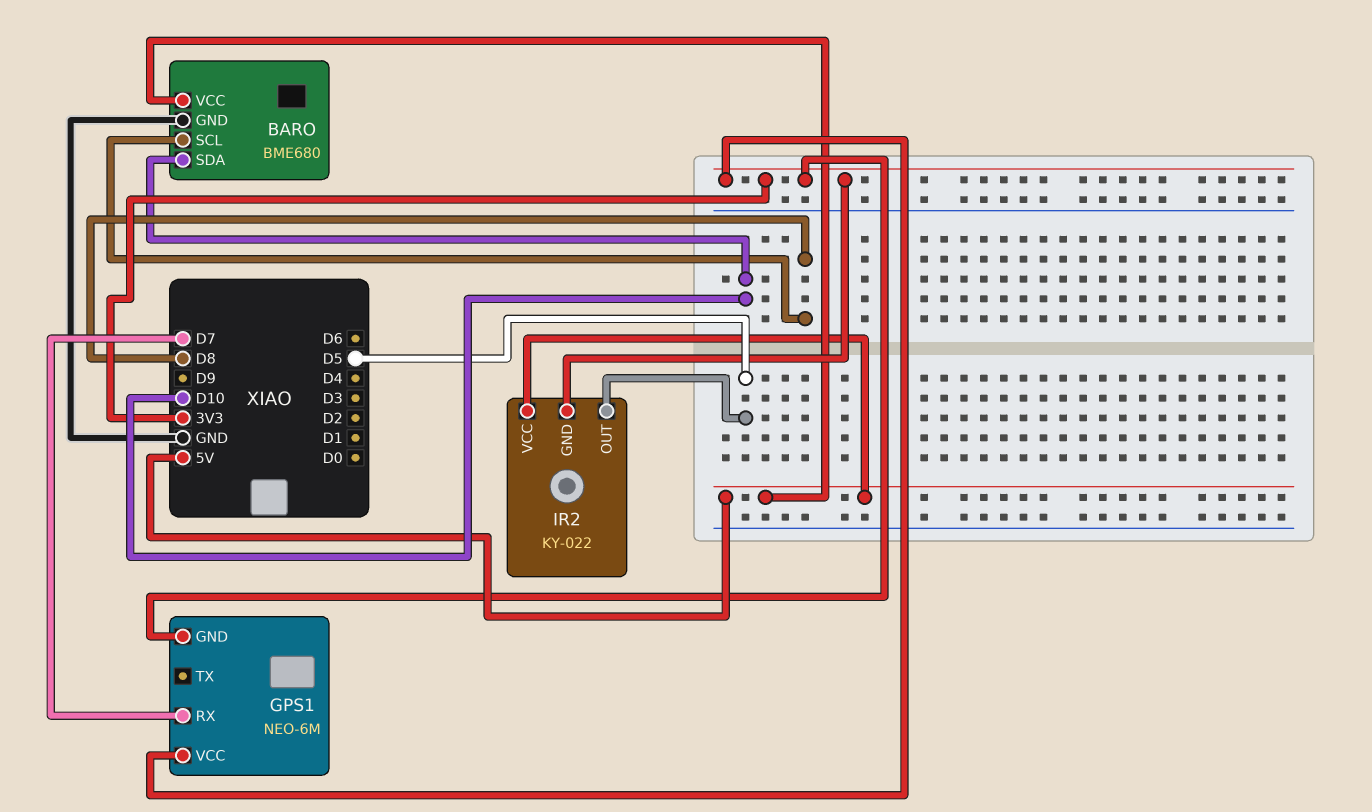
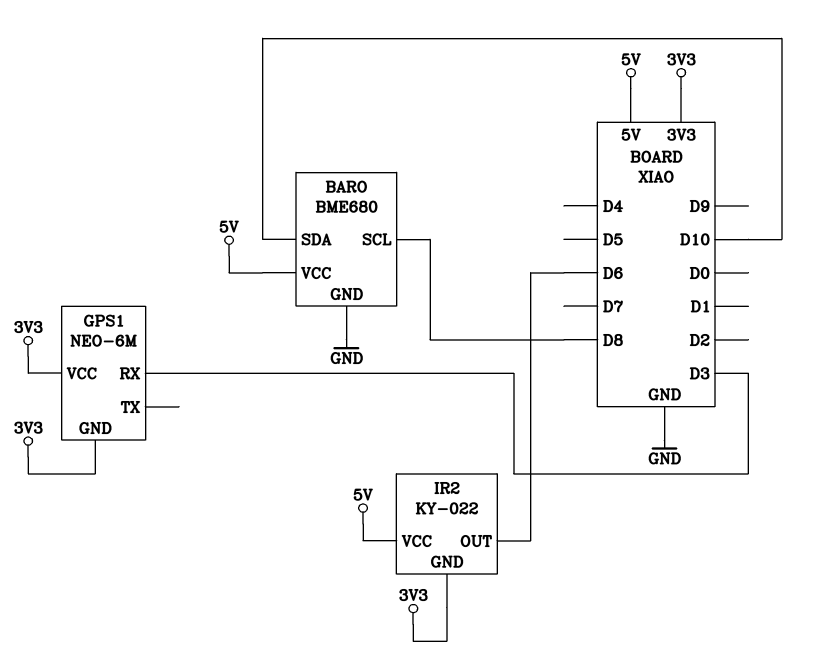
GPS1 pin RX: D7 -> D3
IR2 pin OUT: D5 -> D6

